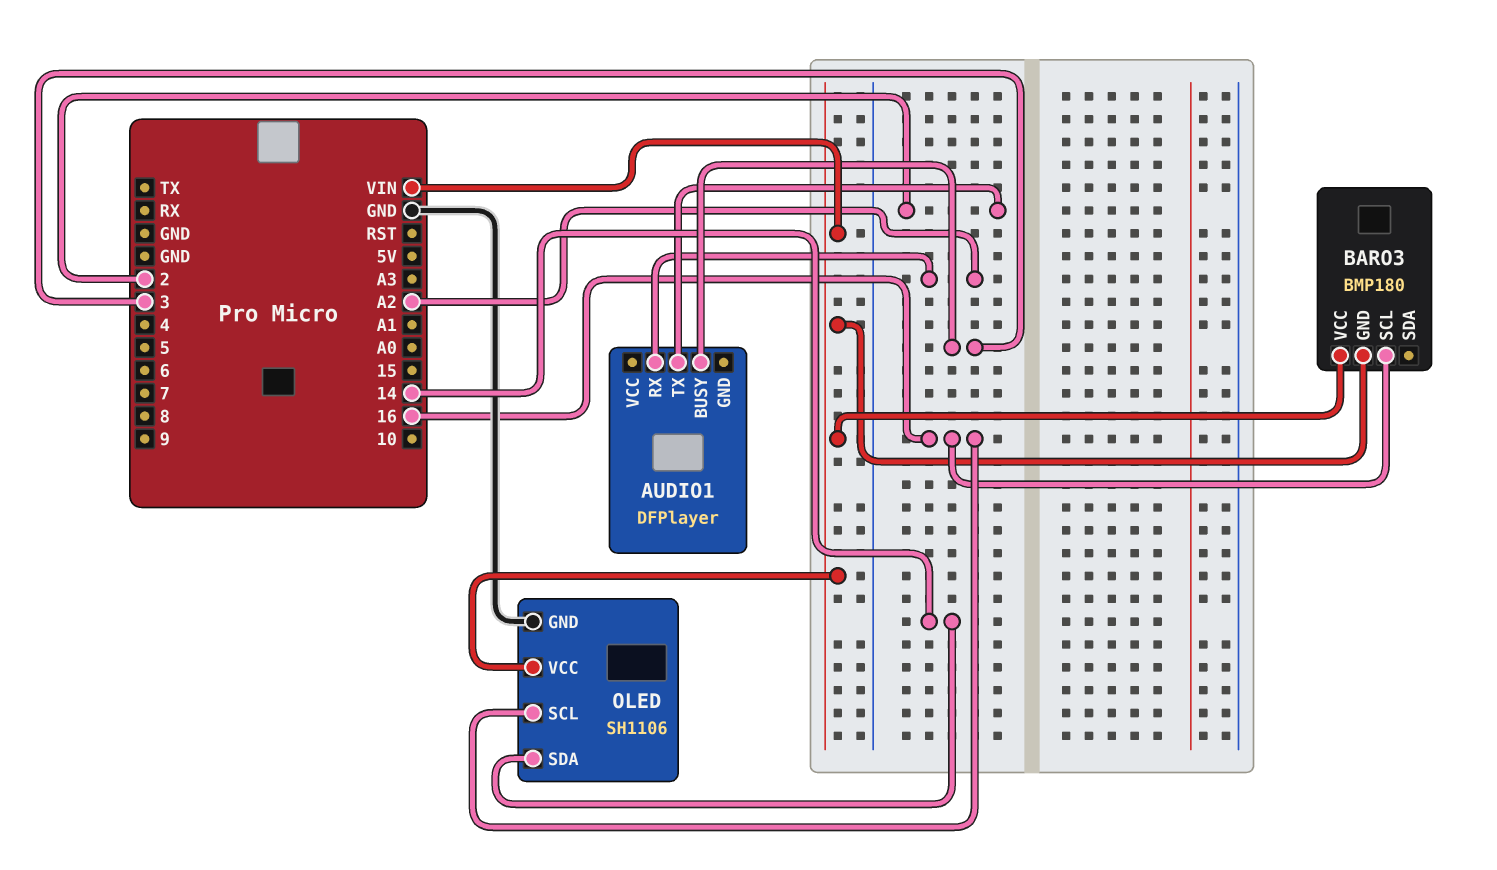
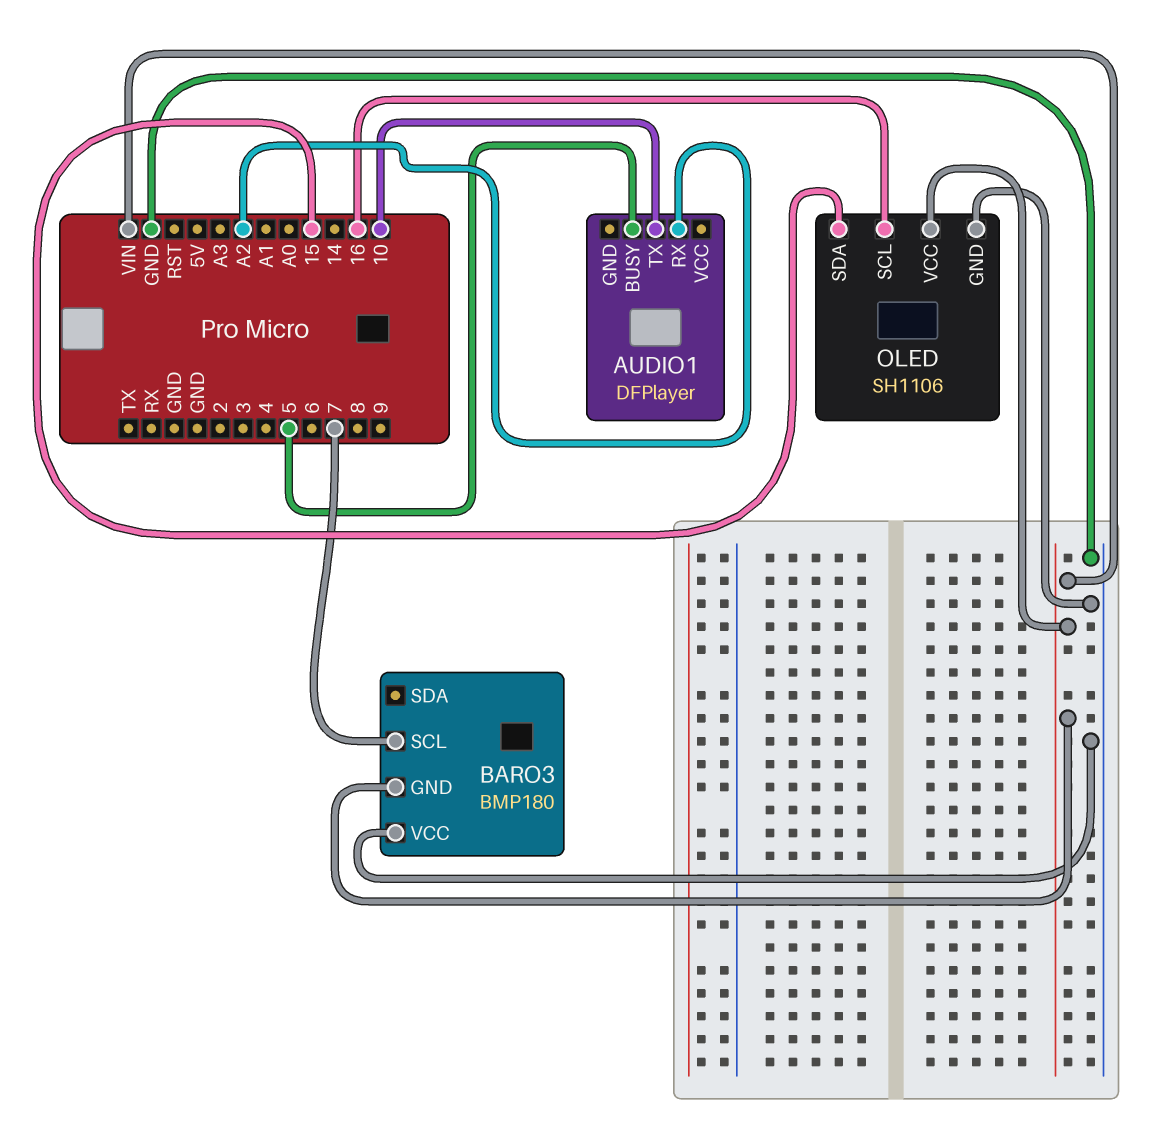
AUDIO1 pin BUSY: 3 -> 5
AUDIO1 pin TX: 2 -> 10
BARO3 pin SCL: 16 -> 7
BARO3 pin VCC: VIN -> GND
OLED pin SDA: 14 -> 15

